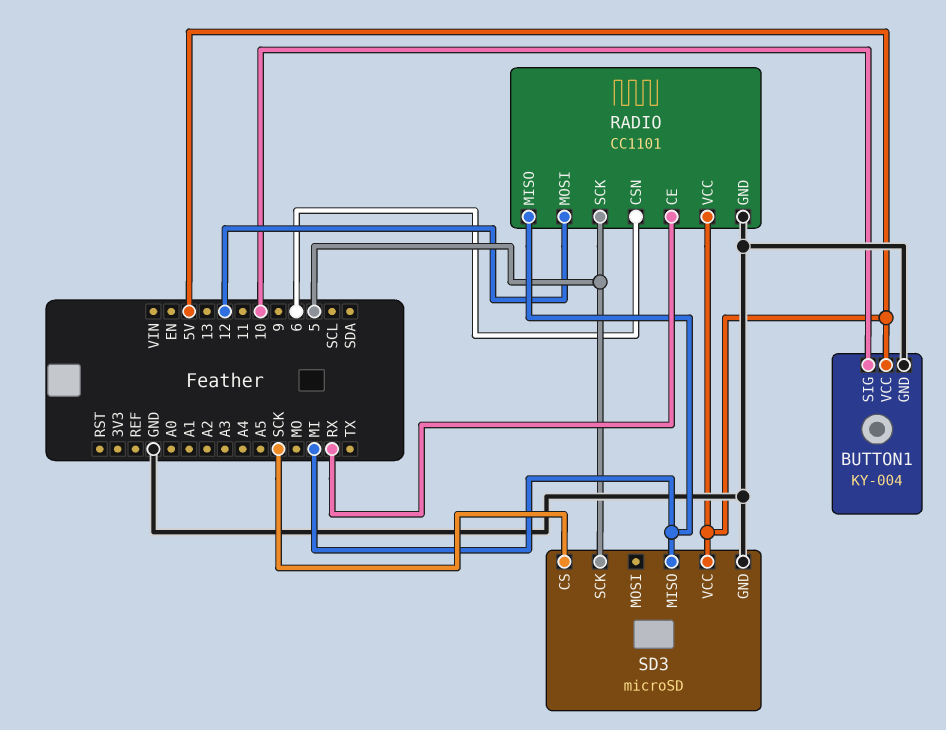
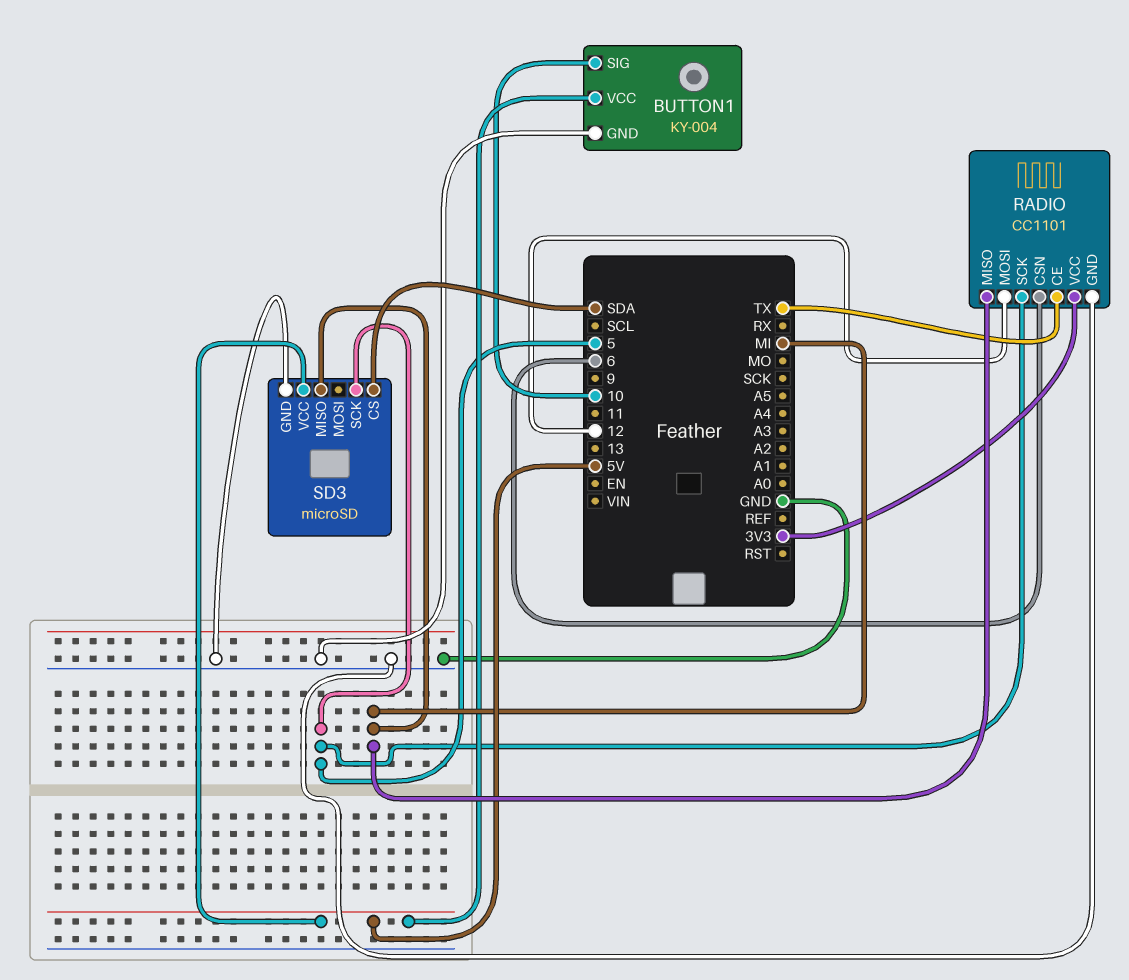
RADIO pin CE: RX -> TX
RADIO pin VCC: 5V -> 3V3
SD3 pin CS: SCK -> SDA

